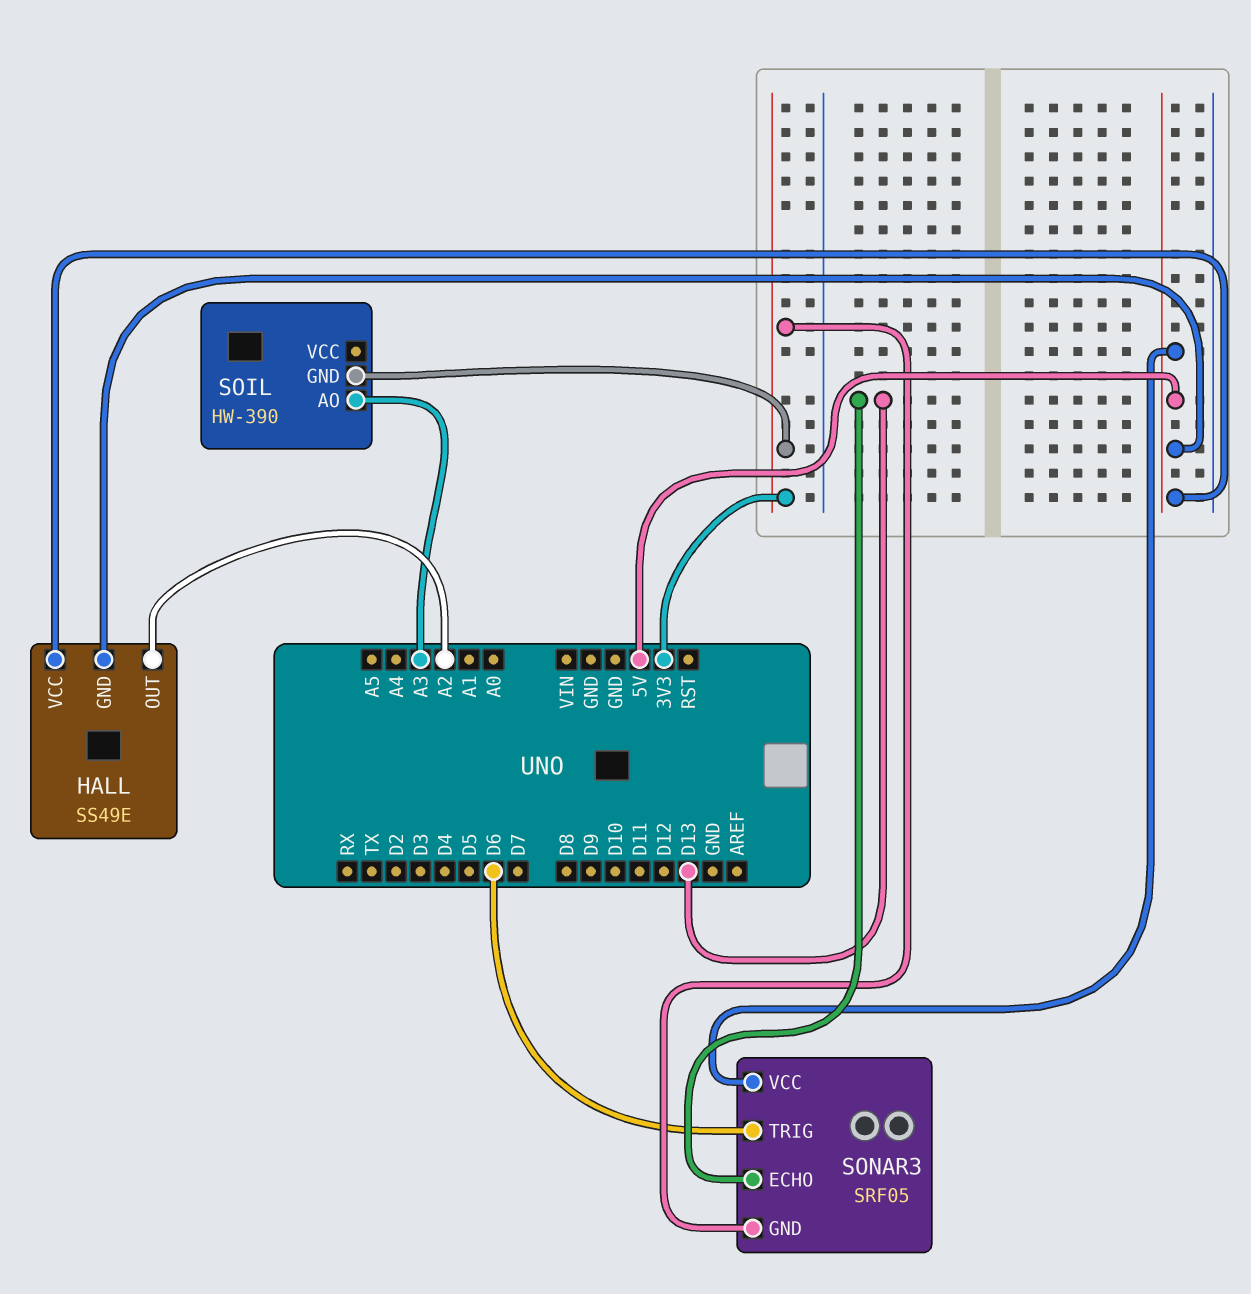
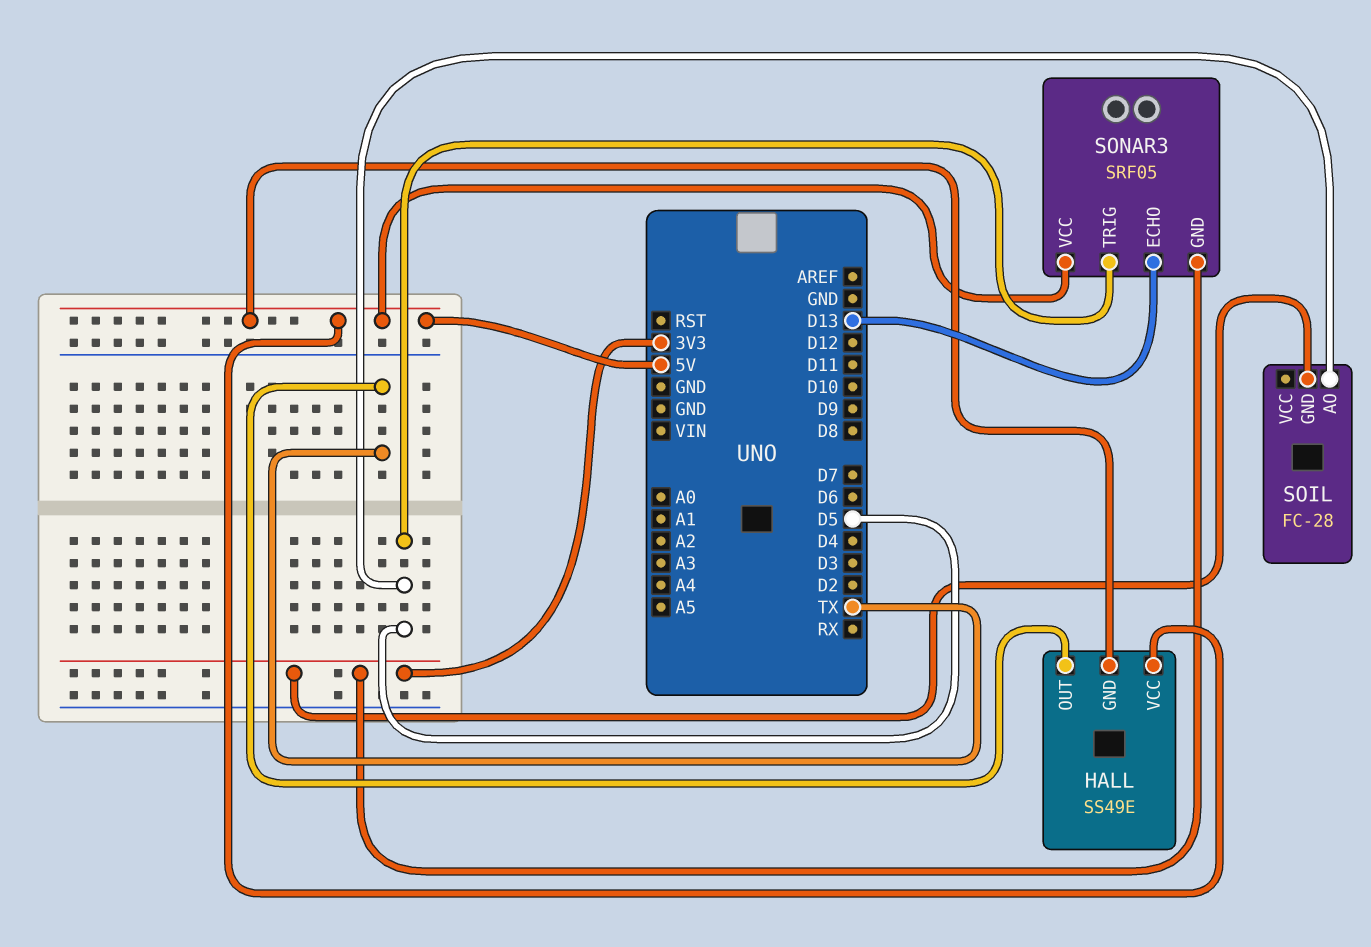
HALL pin OUT: A2 -> TX
SOIL: HW-390 -> FC-28
SOIL pin AO: A3 -> D5
SONAR3 pin TRIG: D6 -> D5

